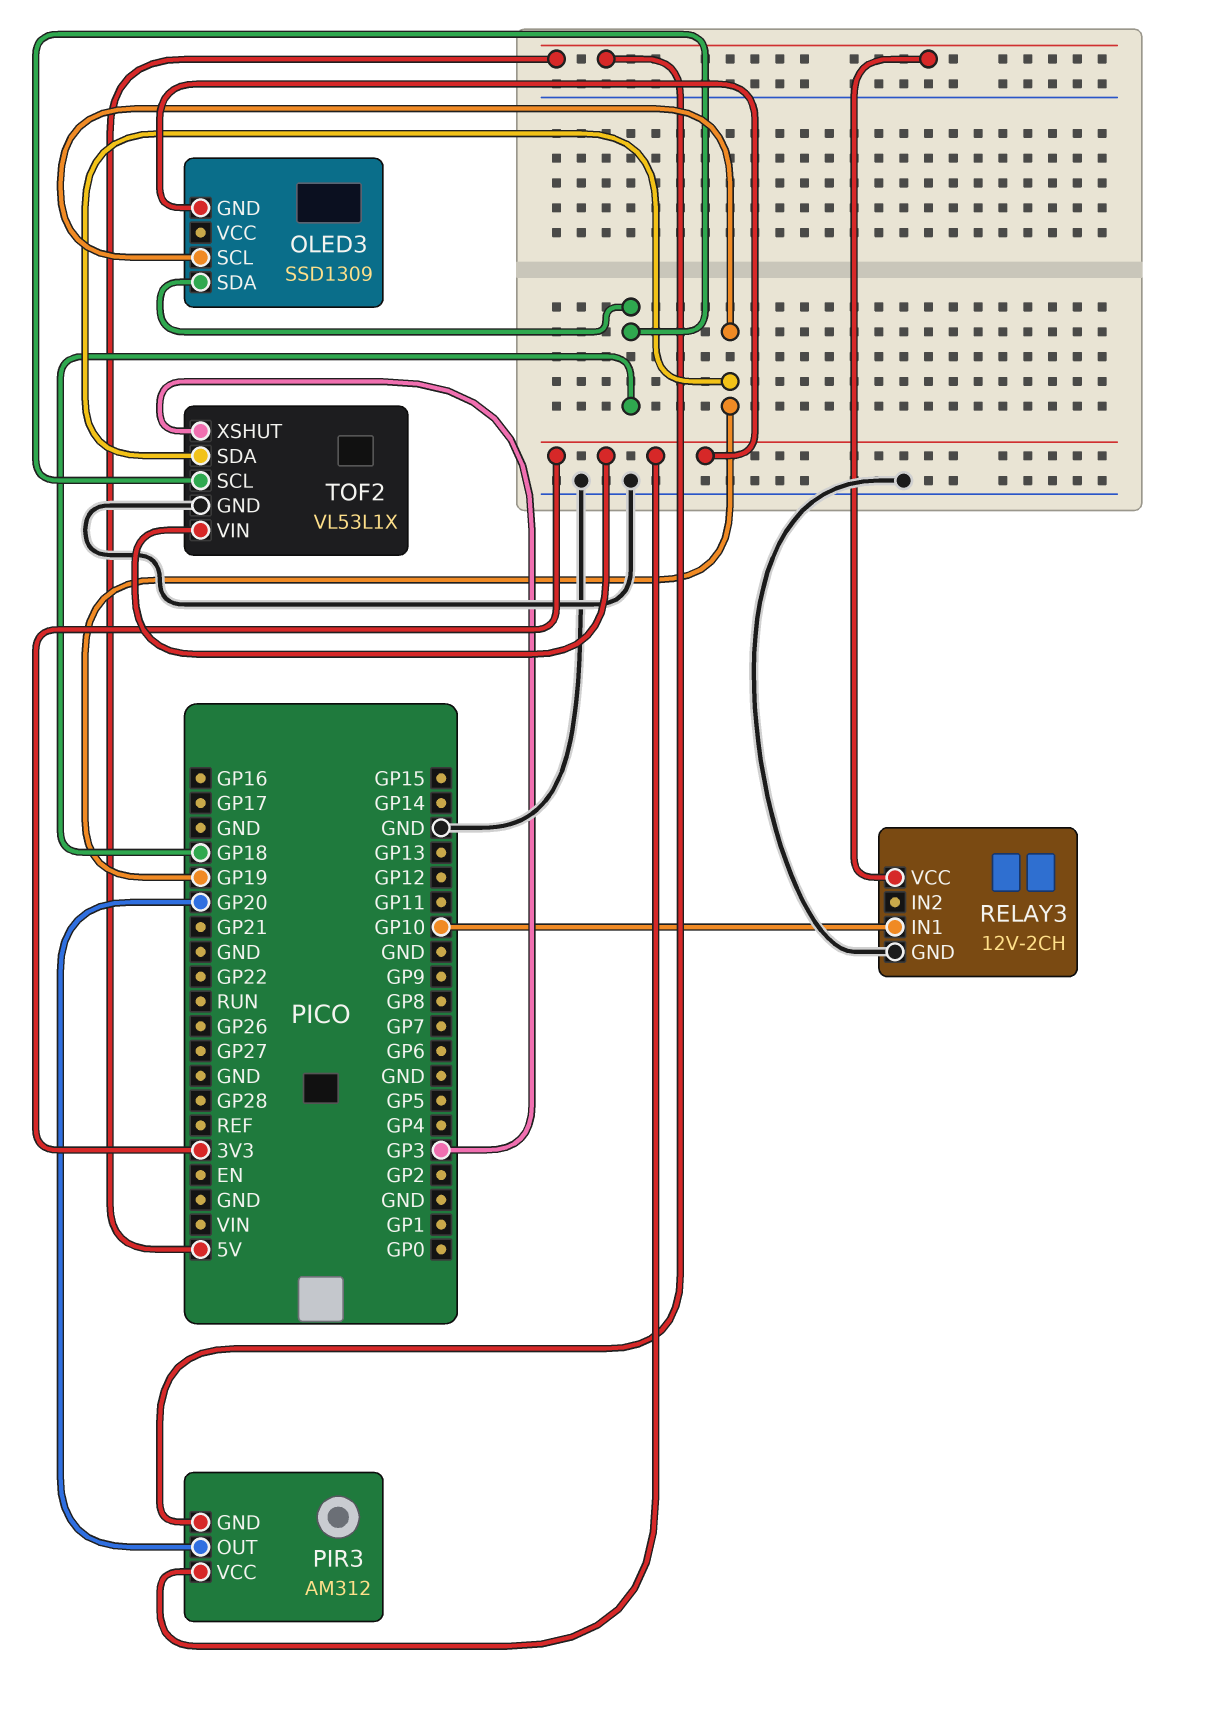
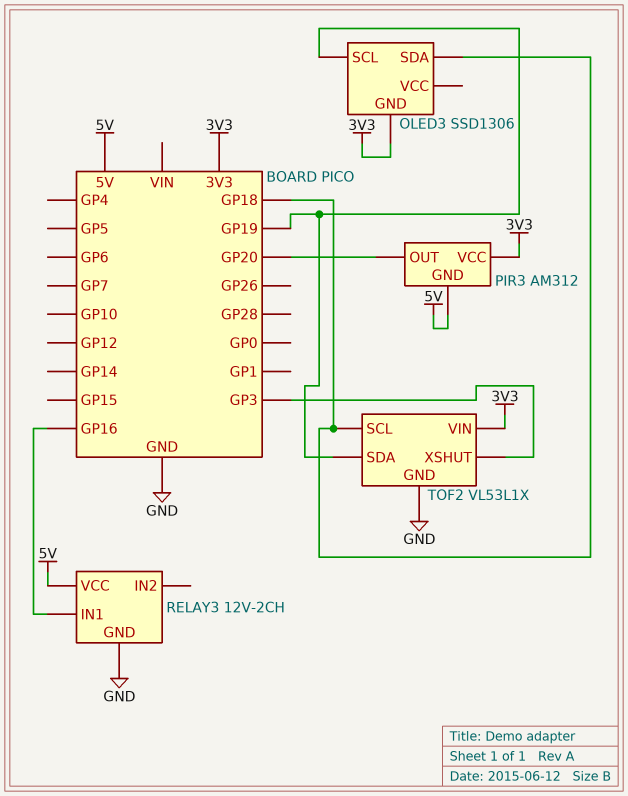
OLED3: SSD1309 -> SSD1306
RELAY3 pin IN1: GP10 -> GP16

